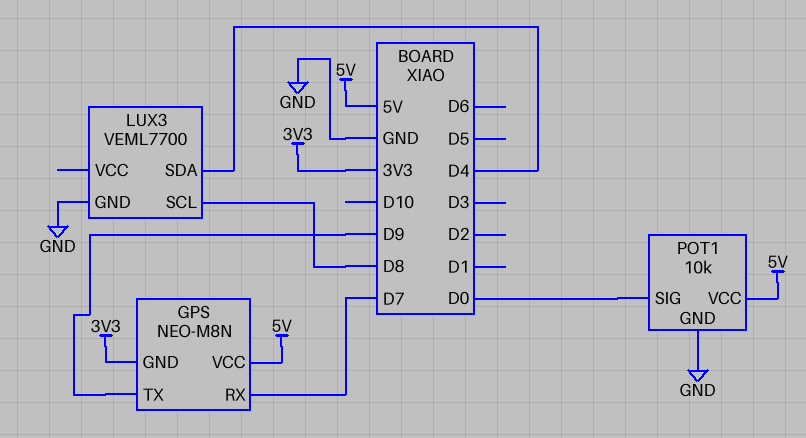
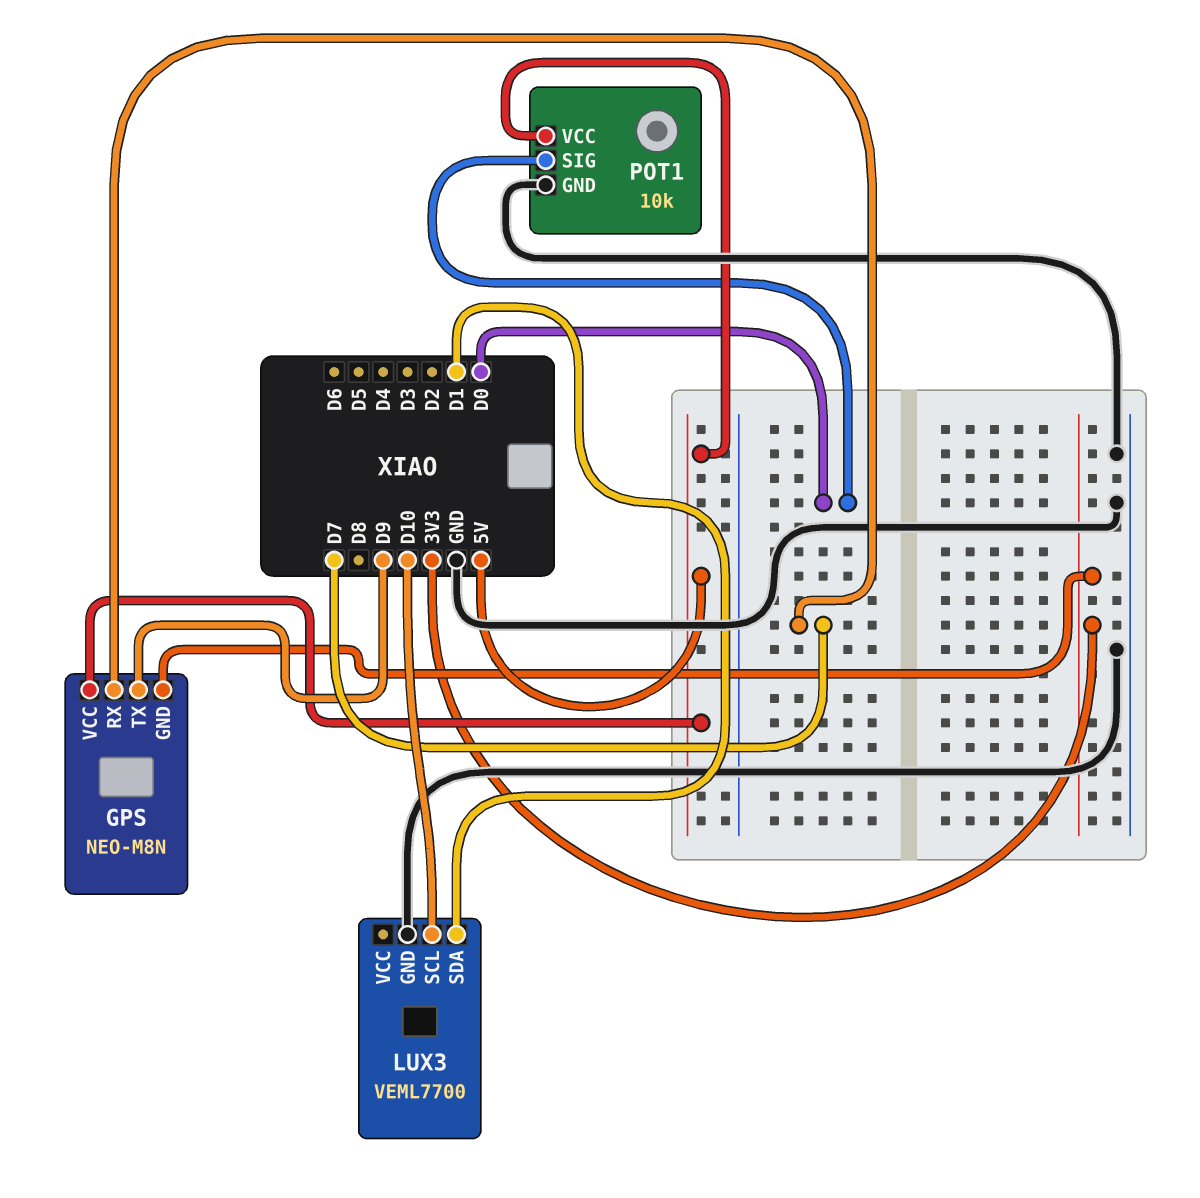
LUX3 pin SCL: D8 -> D10
LUX3 pin SDA: D4 -> D1

